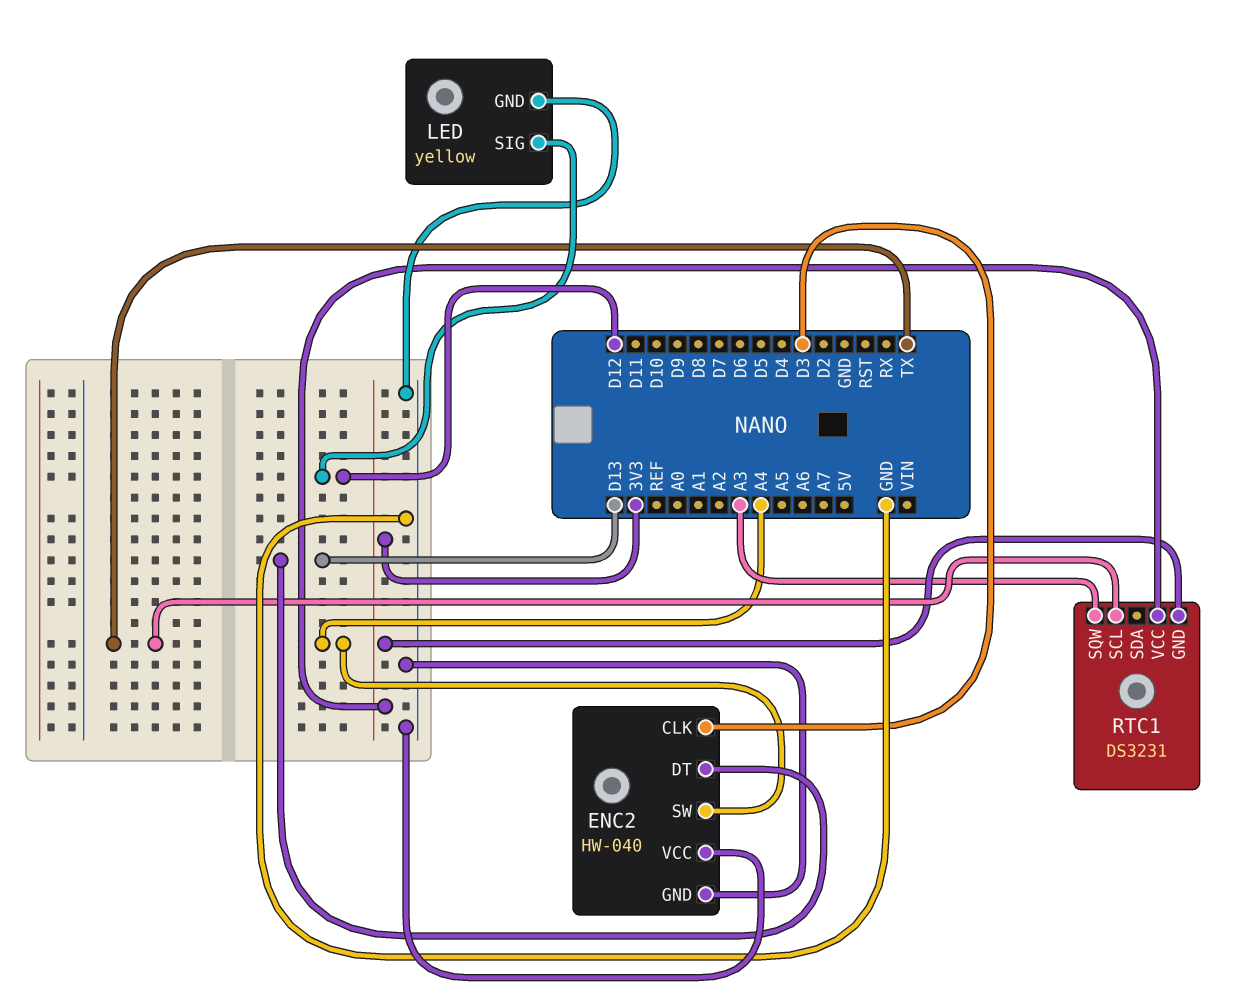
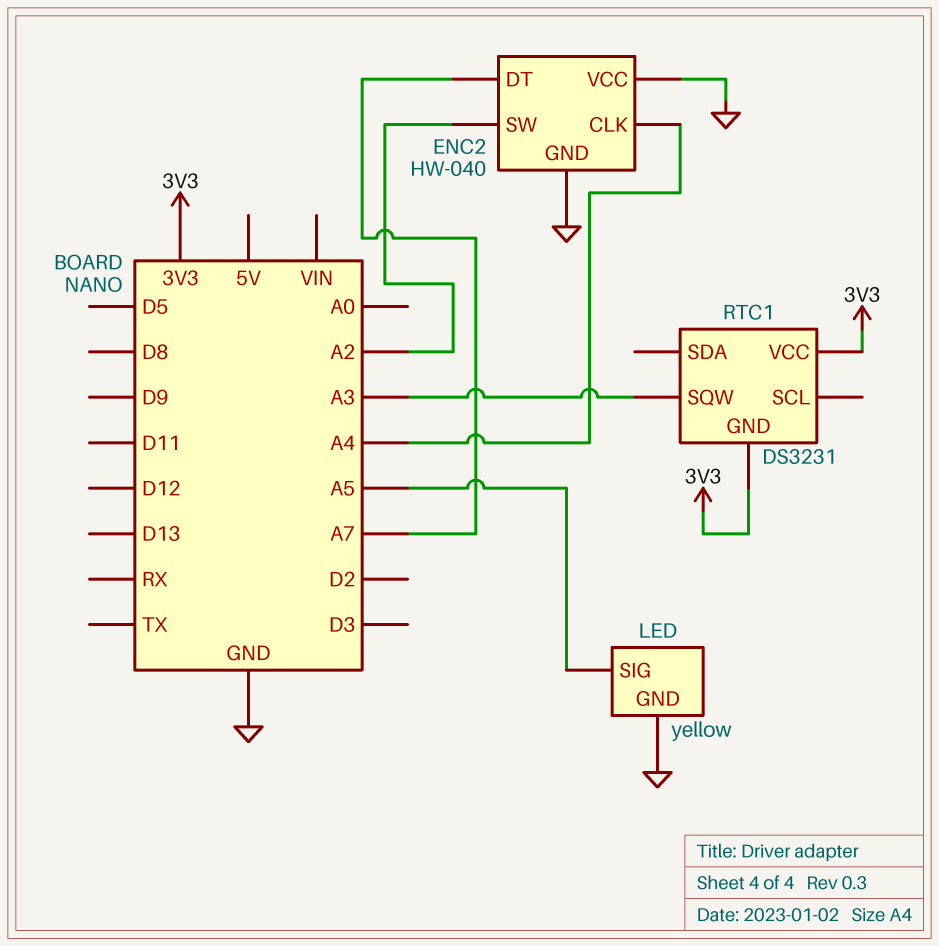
ENC2 pin CLK: D3 -> A4
ENC2 pin DT: D13 -> A7
ENC2 pin SW: A4 -> A2
LED pin SIG: D12 -> A5
RTC1 pin SCL: TX -> none

